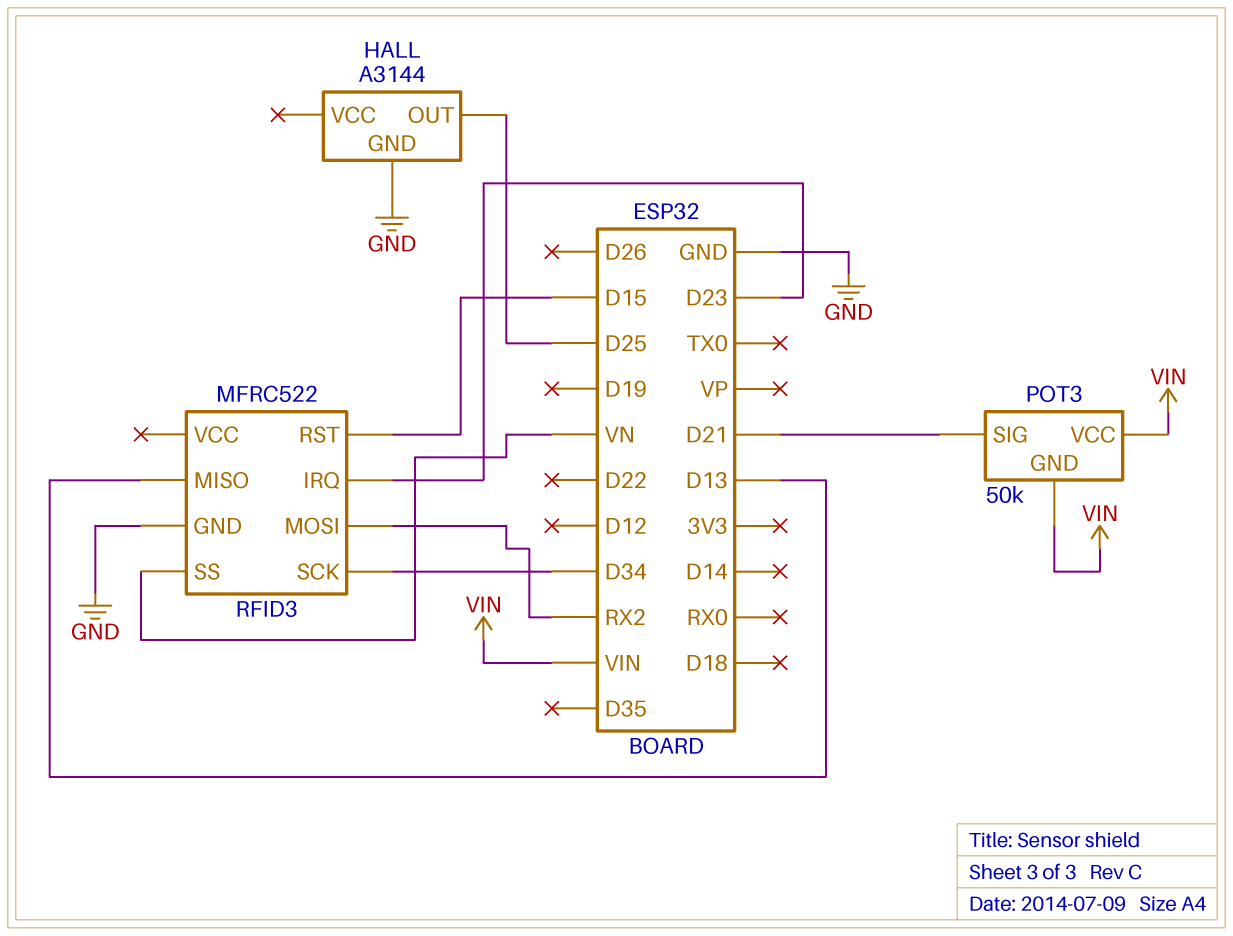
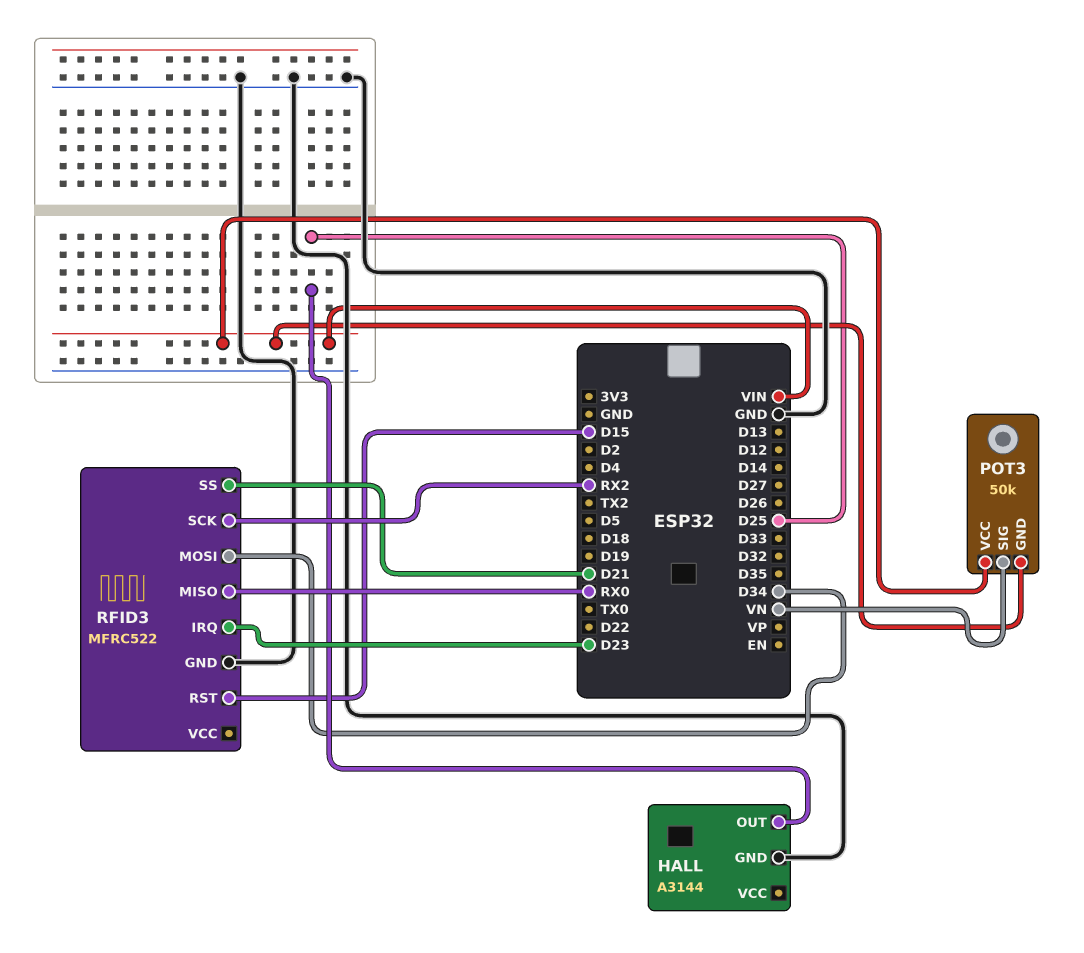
POT3 pin SIG: D21 -> VN
RFID3 pin MISO: D13 -> RX0
RFID3 pin MOSI: RX2 -> D34
RFID3 pin SCK: D34 -> RX2
RFID3 pin SS: VN -> D21

